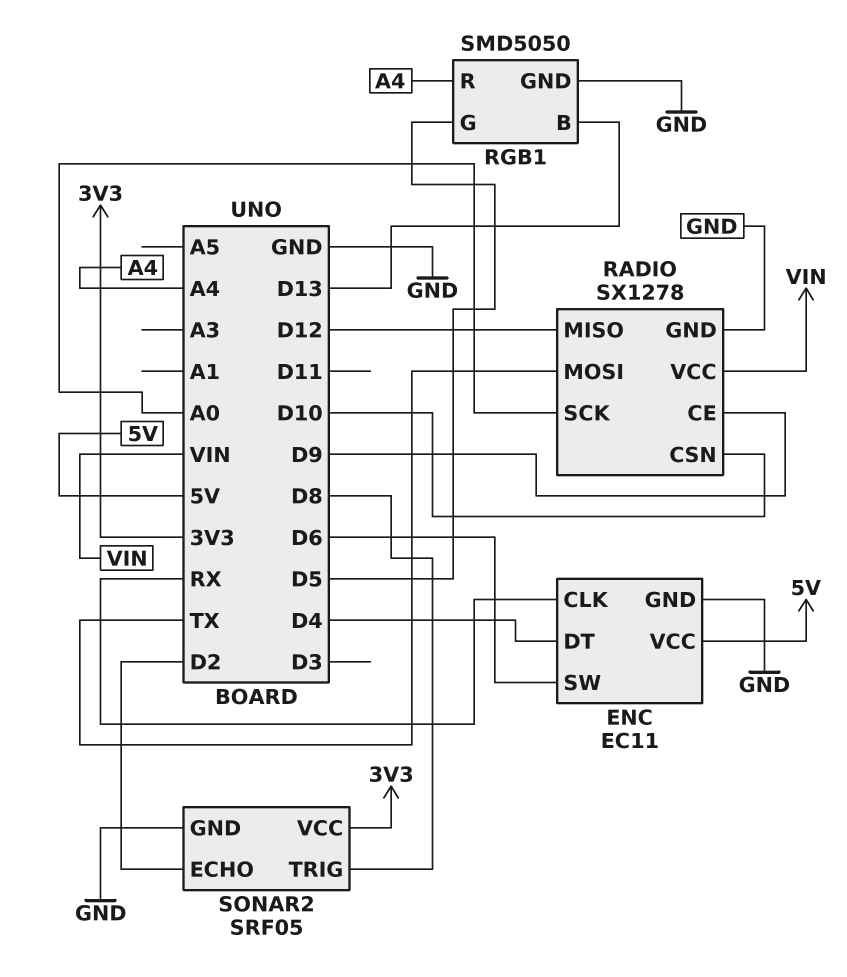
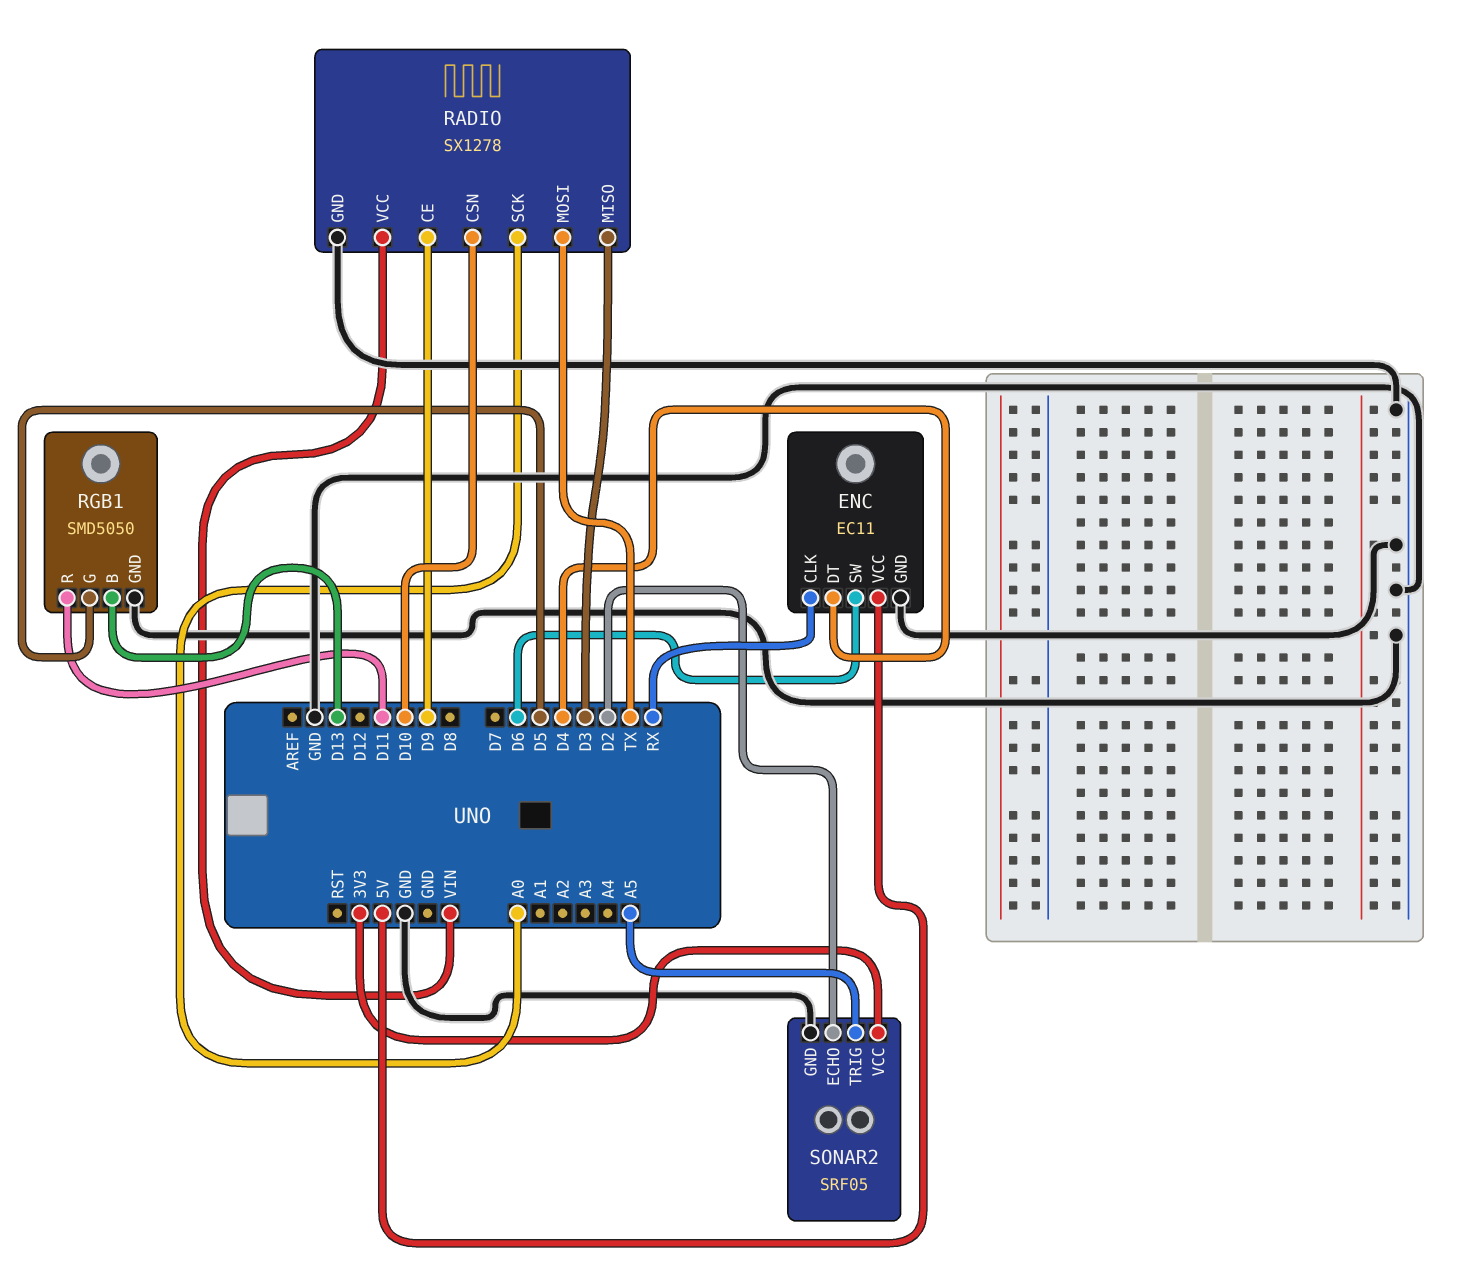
RADIO pin MISO: D12 -> D3
RGB1 pin R: A4 -> D11
SONAR2 pin TRIG: D8 -> A5

